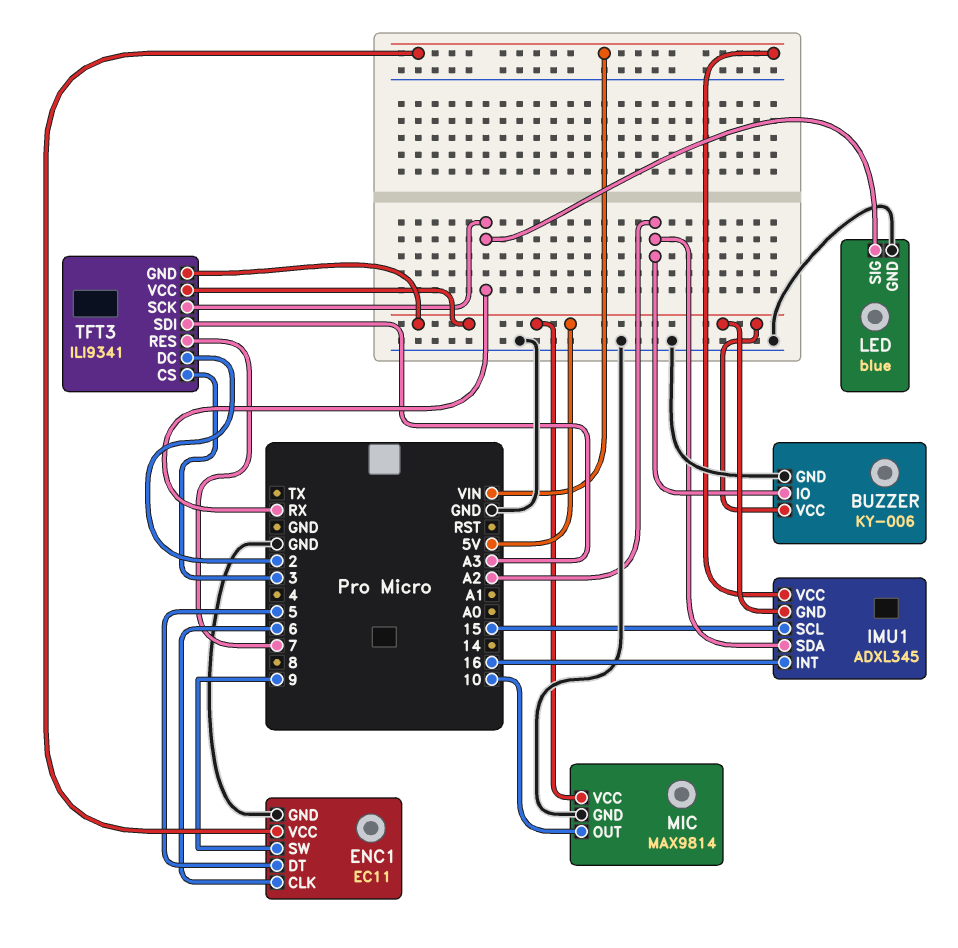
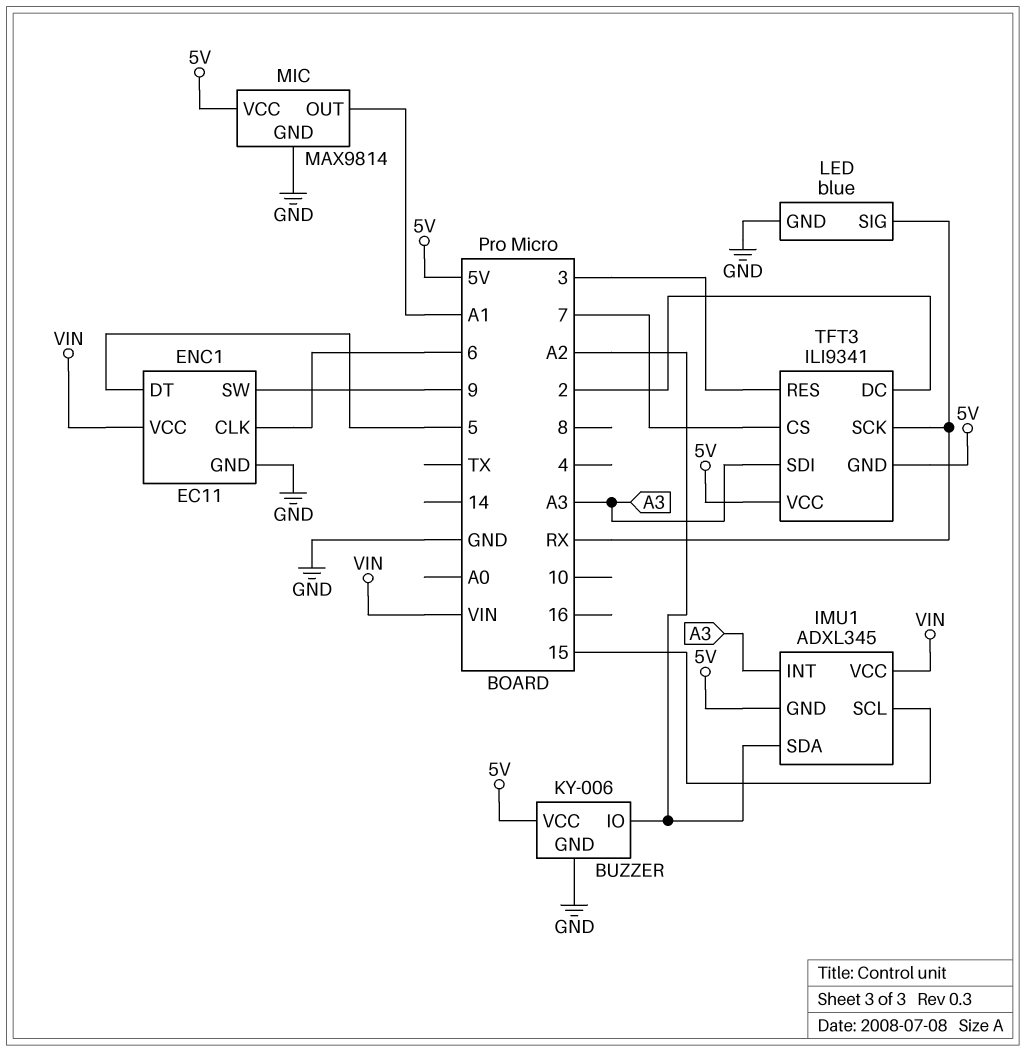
IMU1 pin INT: 16 -> A3
MIC pin OUT: 10 -> A1
TFT3 pin CS: 3 -> 7
TFT3 pin RES: 7 -> 3

